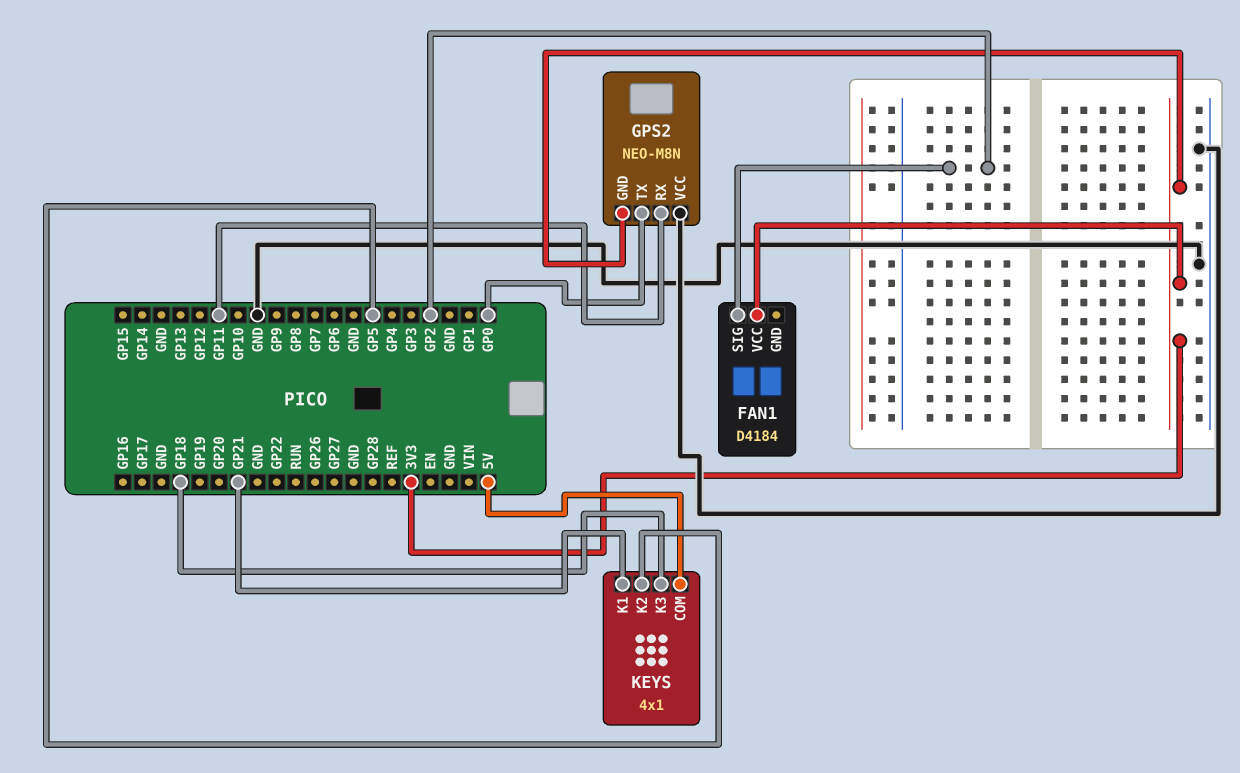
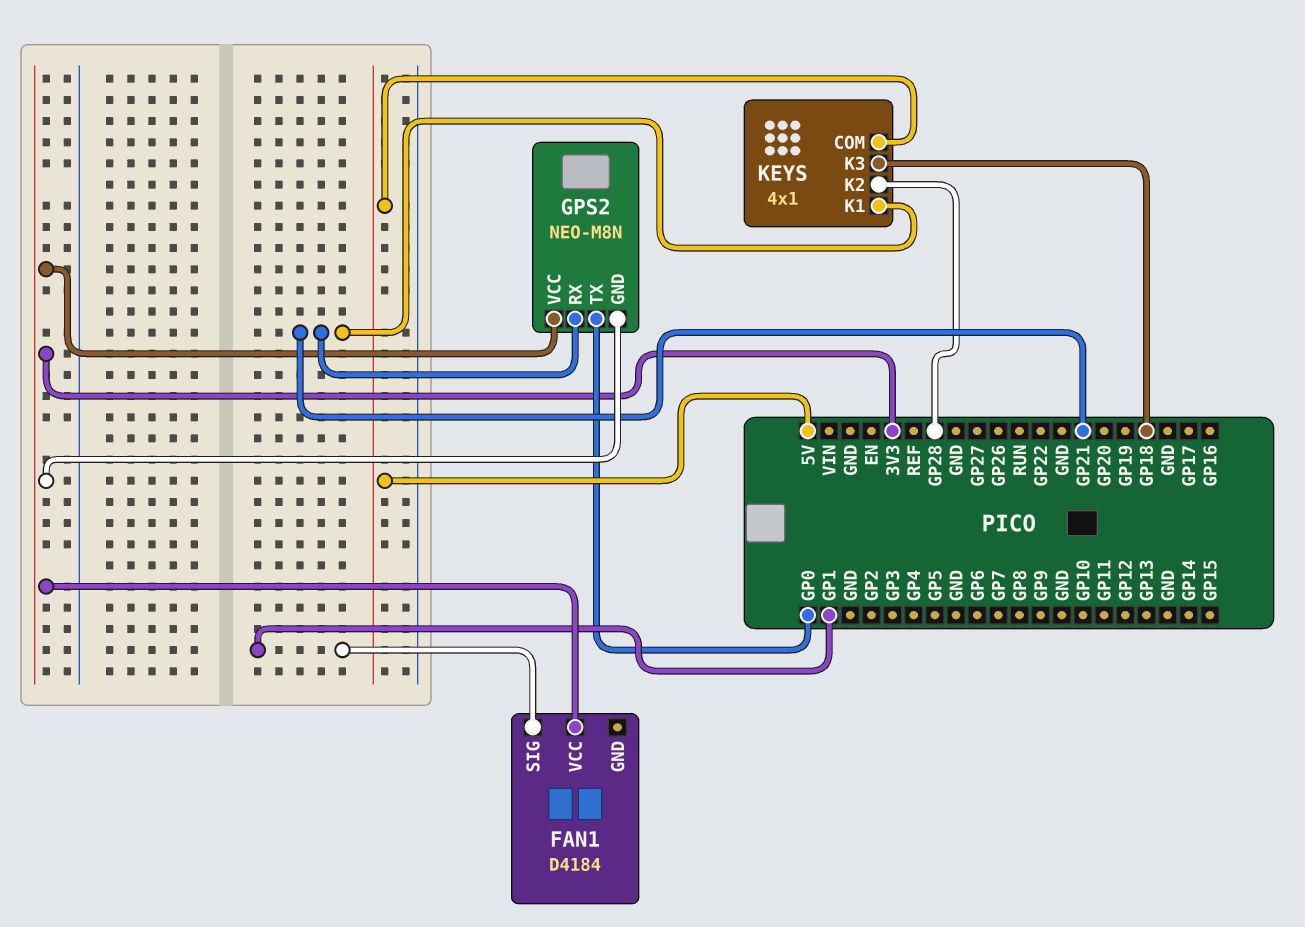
FAN1 pin SIG: GP2 -> GP1
GPS2 pin RX: GP11 -> GP21
GPS2 pin VCC: GND -> 3V3
KEYS pin K2: GP5 -> GP28

